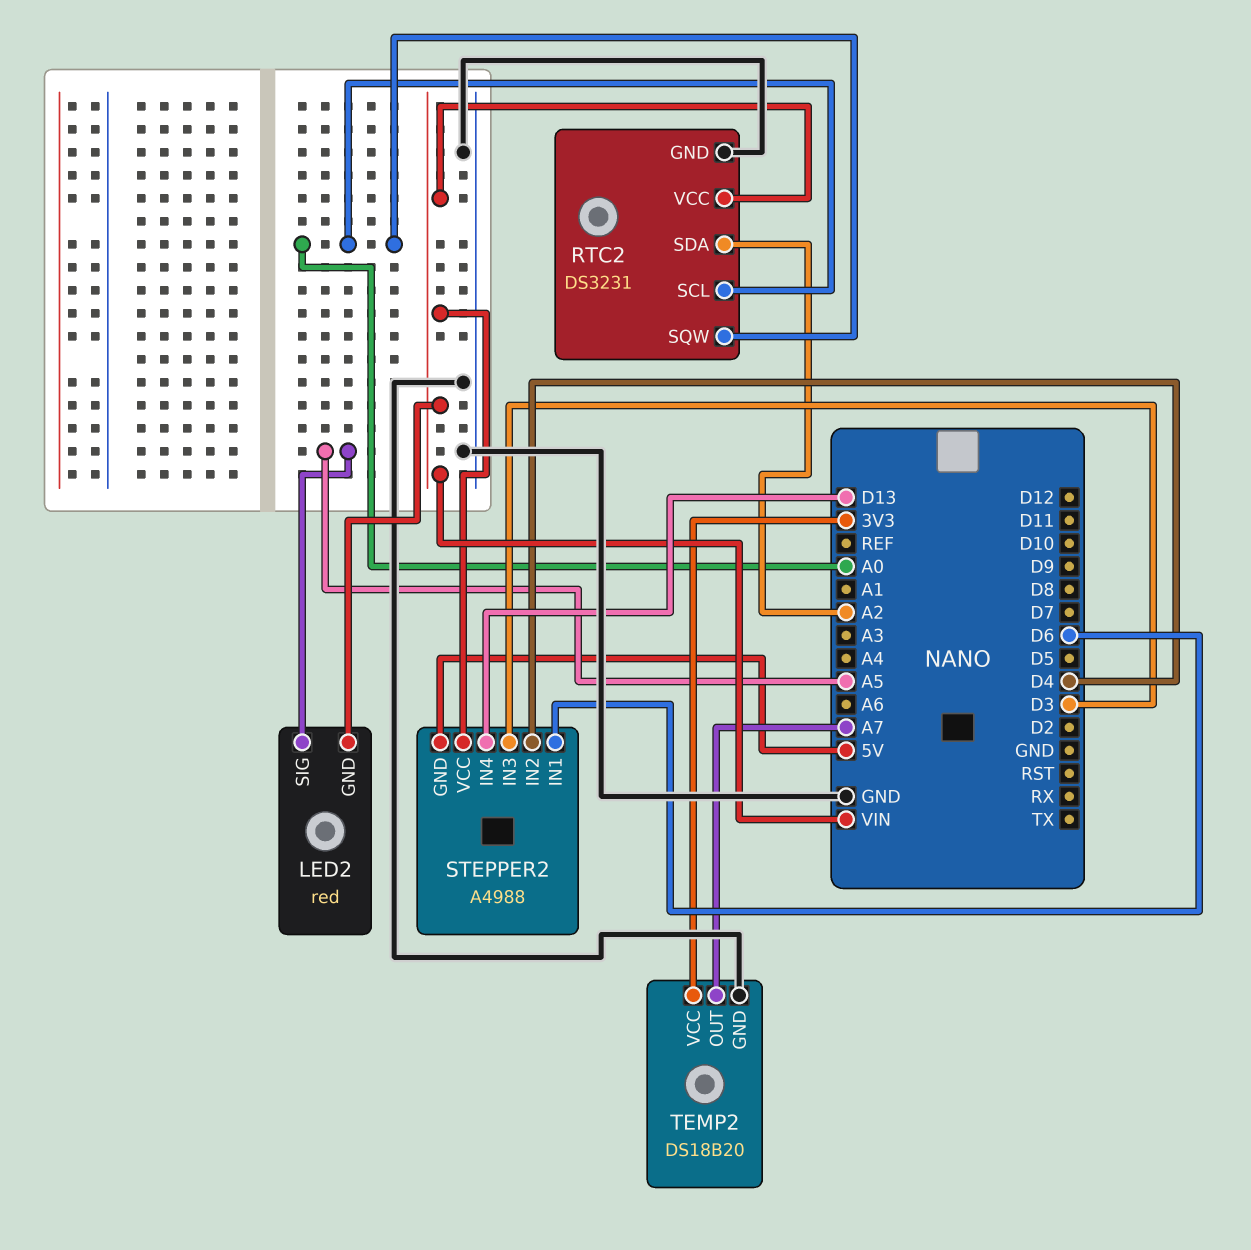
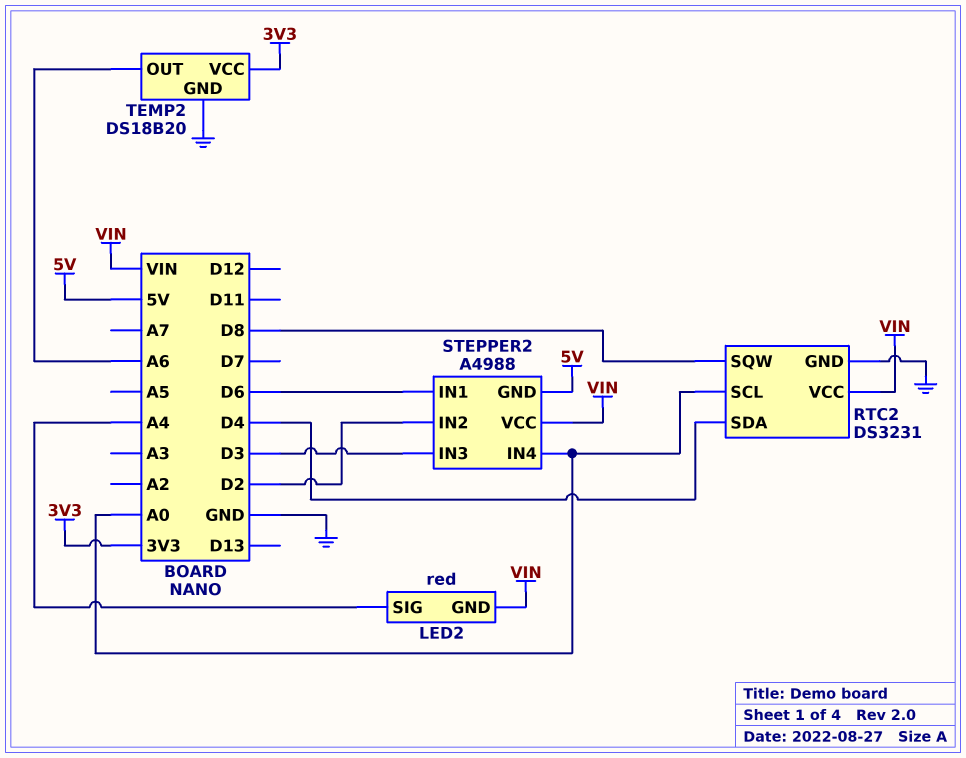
LED2 pin SIG: A5 -> A4
RTC2 pin SDA: A2 -> D4
RTC2 pin SQW: A0 -> D8
STEPPER2 pin IN2: D4 -> D2
STEPPER2 pin IN4: D13 -> A0
TEMP2 pin OUT: A7 -> A6

